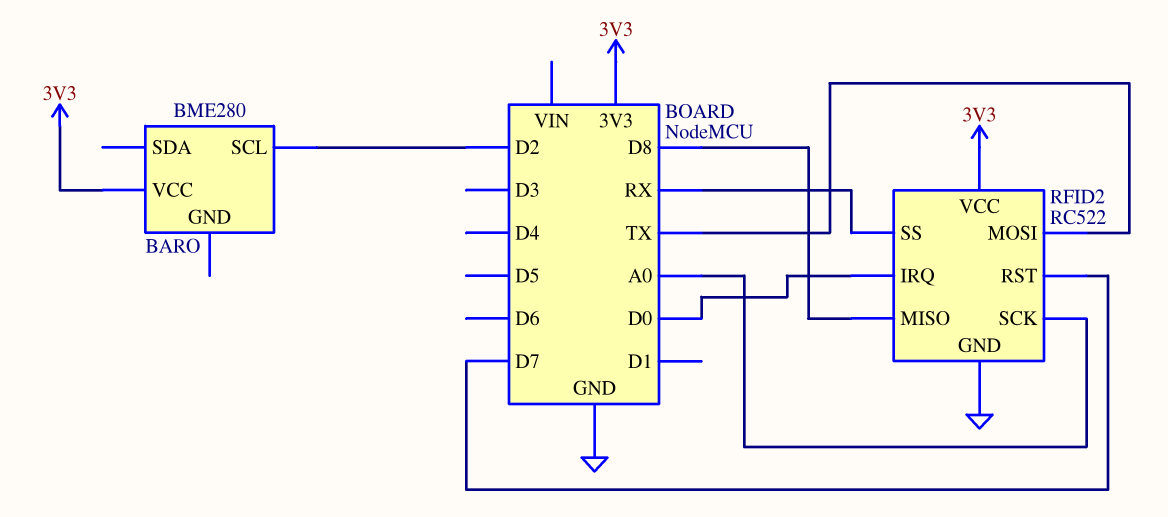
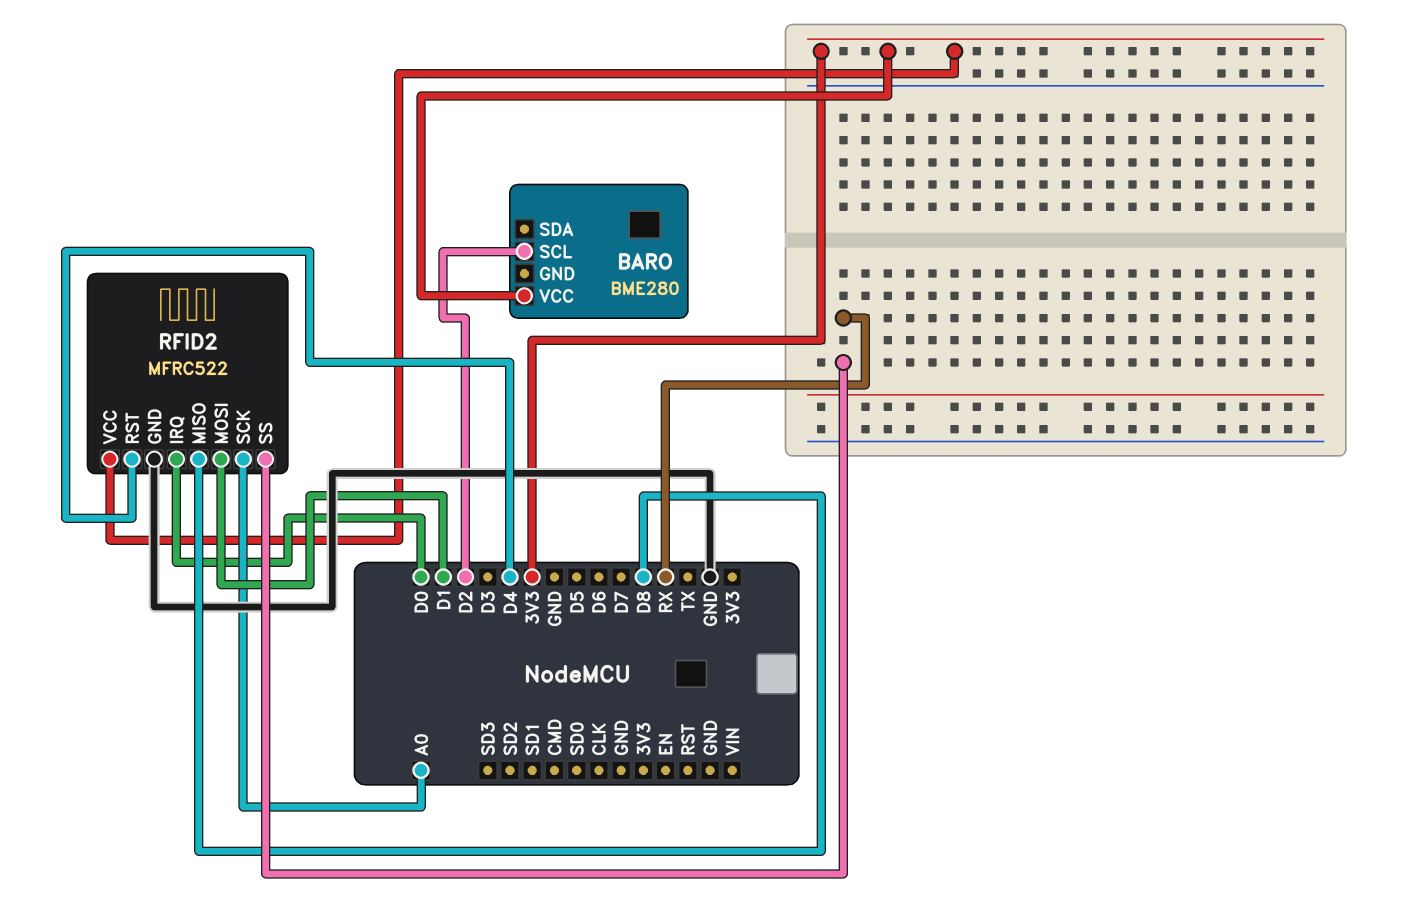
RFID2: RC522 -> MFRC522
RFID2 pin MOSI: TX -> D1
RFID2 pin RST: D7 -> D4

